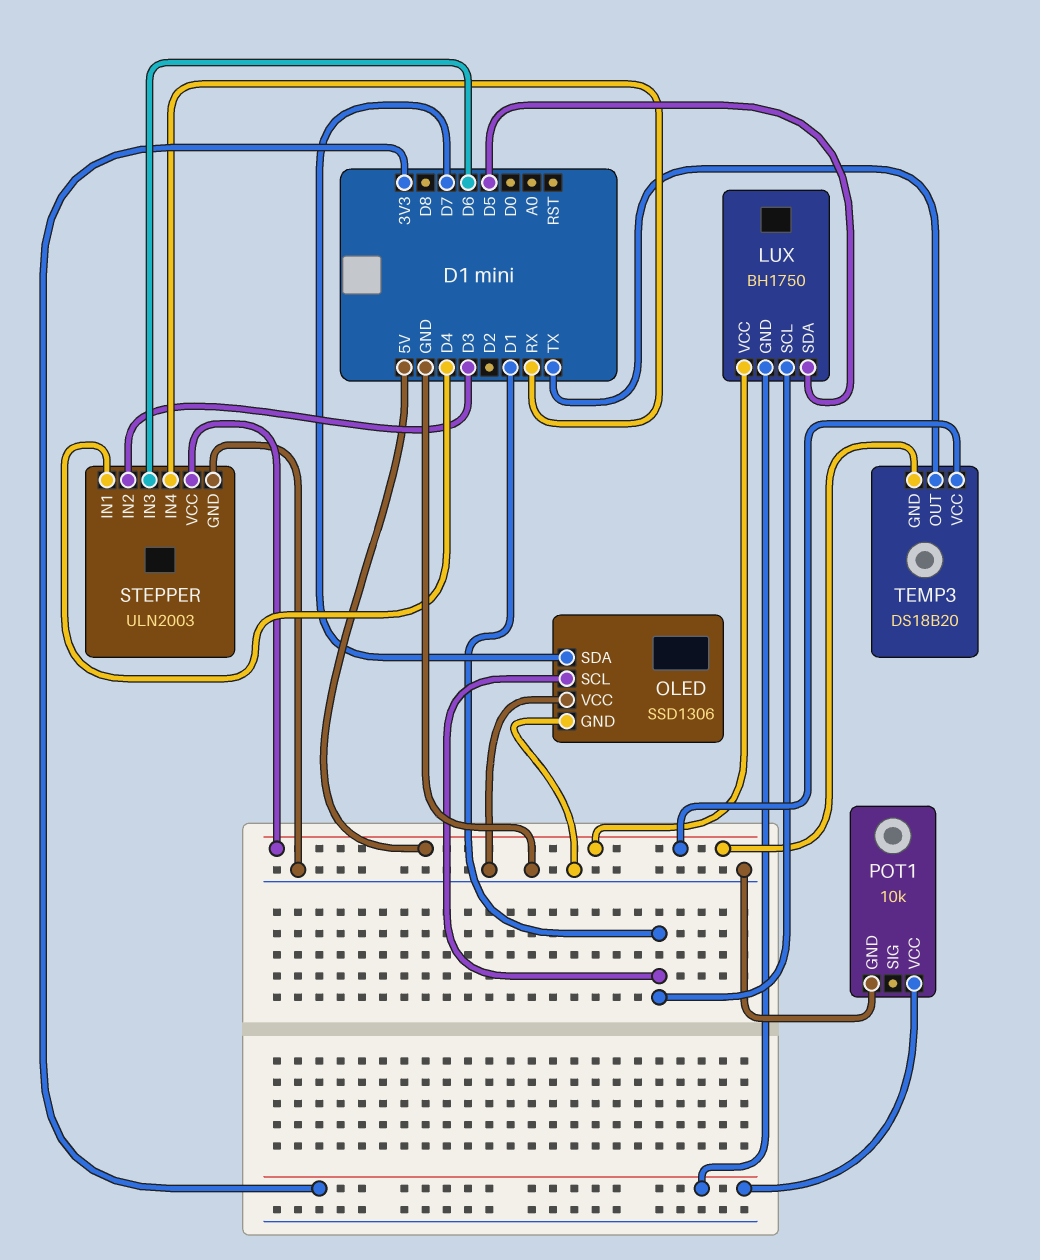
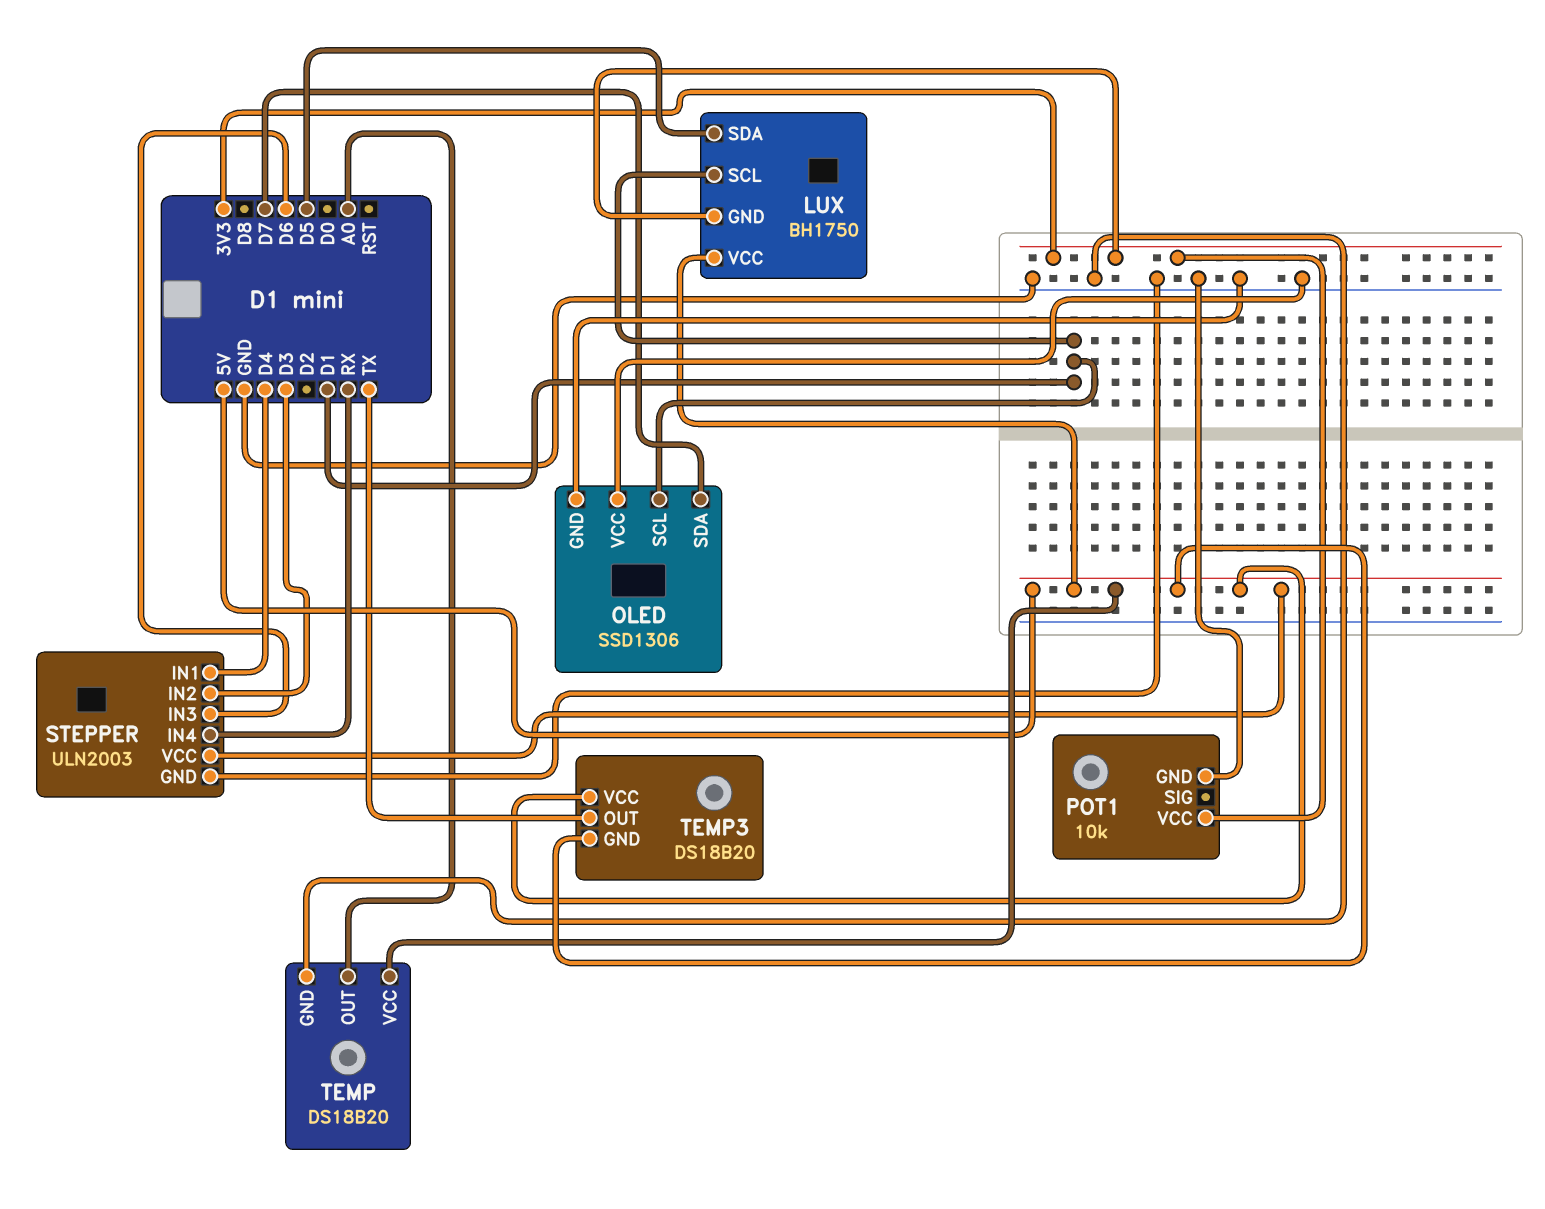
TEMP: none -> DS18B20
TEMP pin GND: none -> GND
TEMP pin OUT: none -> A0
TEMP pin VCC: none -> 5V

